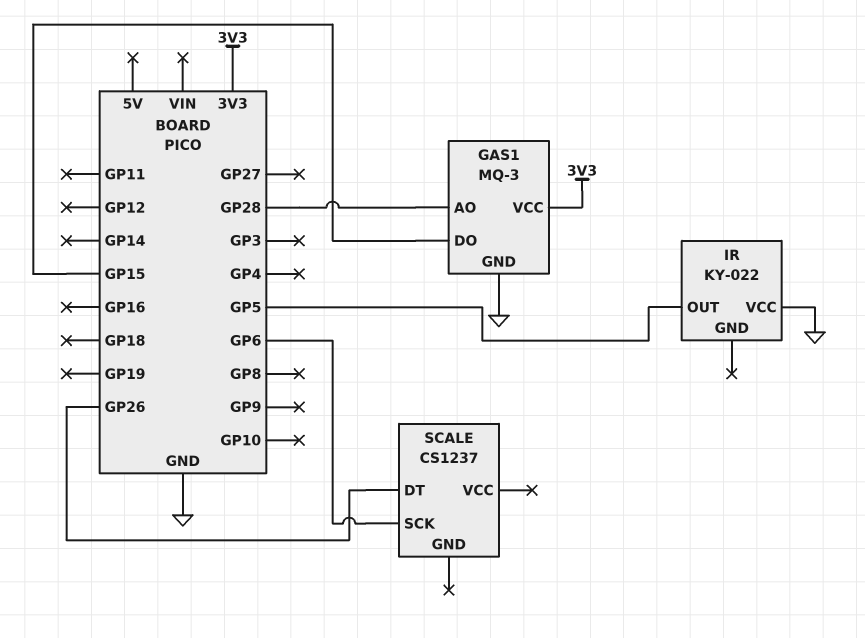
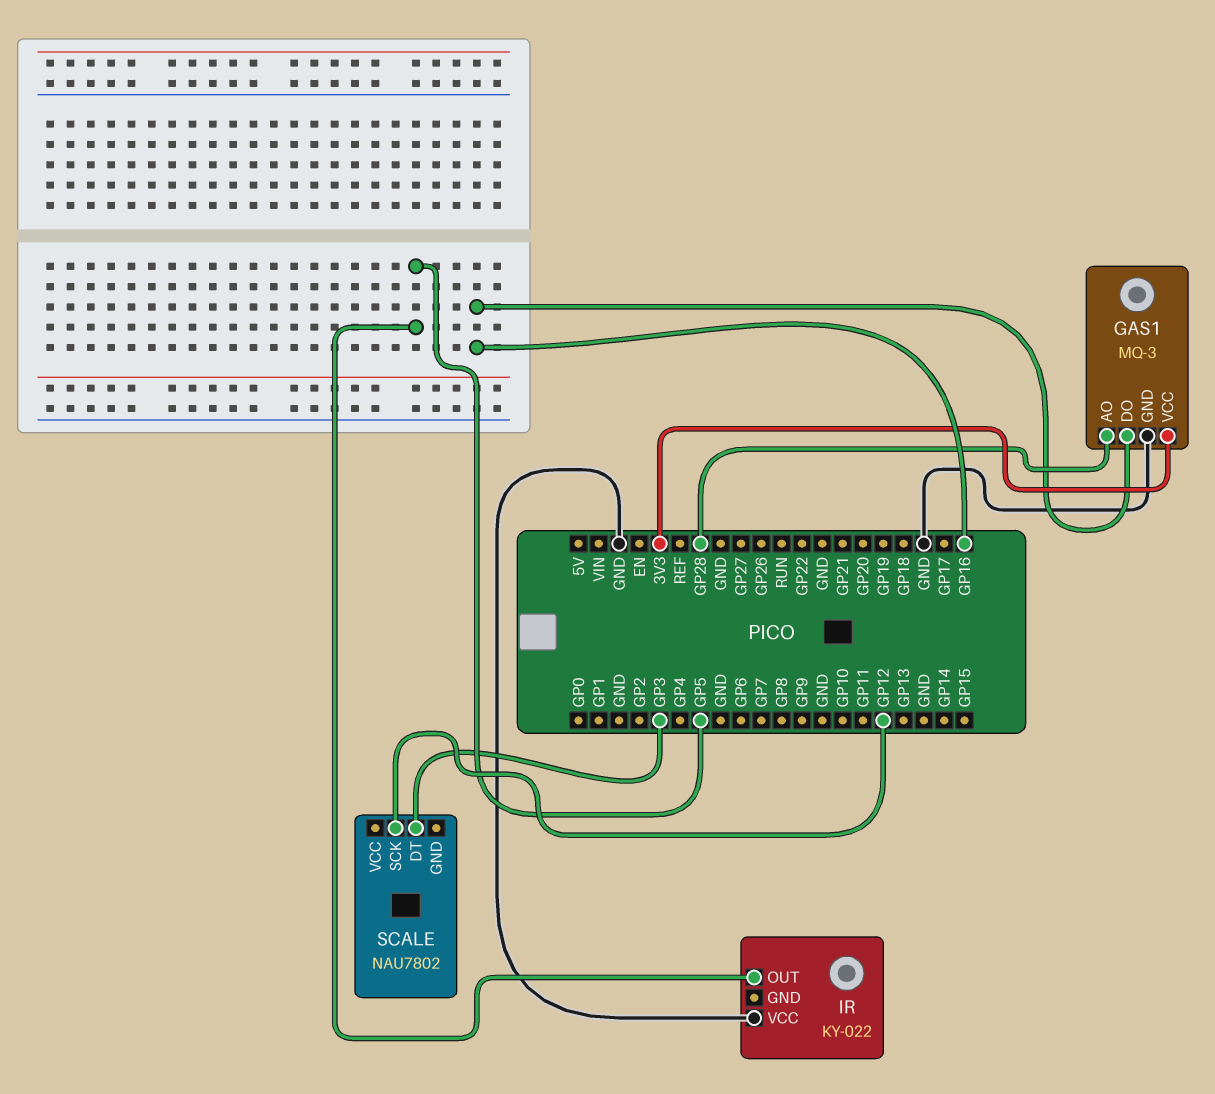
GAS1 pin DO: GP15 -> GP16
SCALE: CS1237 -> NAU7802
SCALE pin DT: GP26 -> GP3
SCALE pin SCK: GP6 -> GP12

